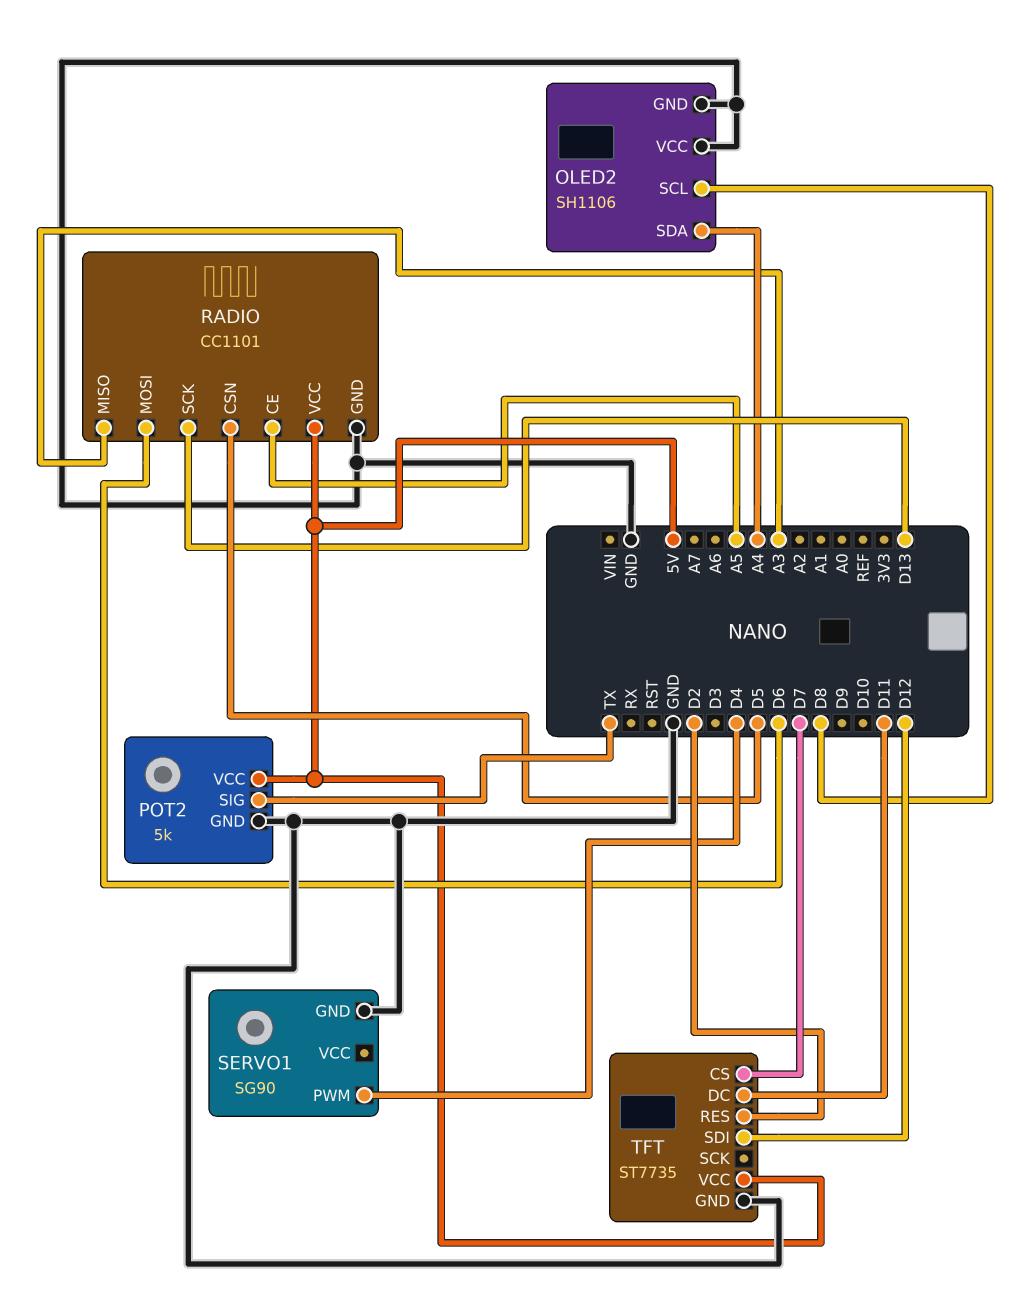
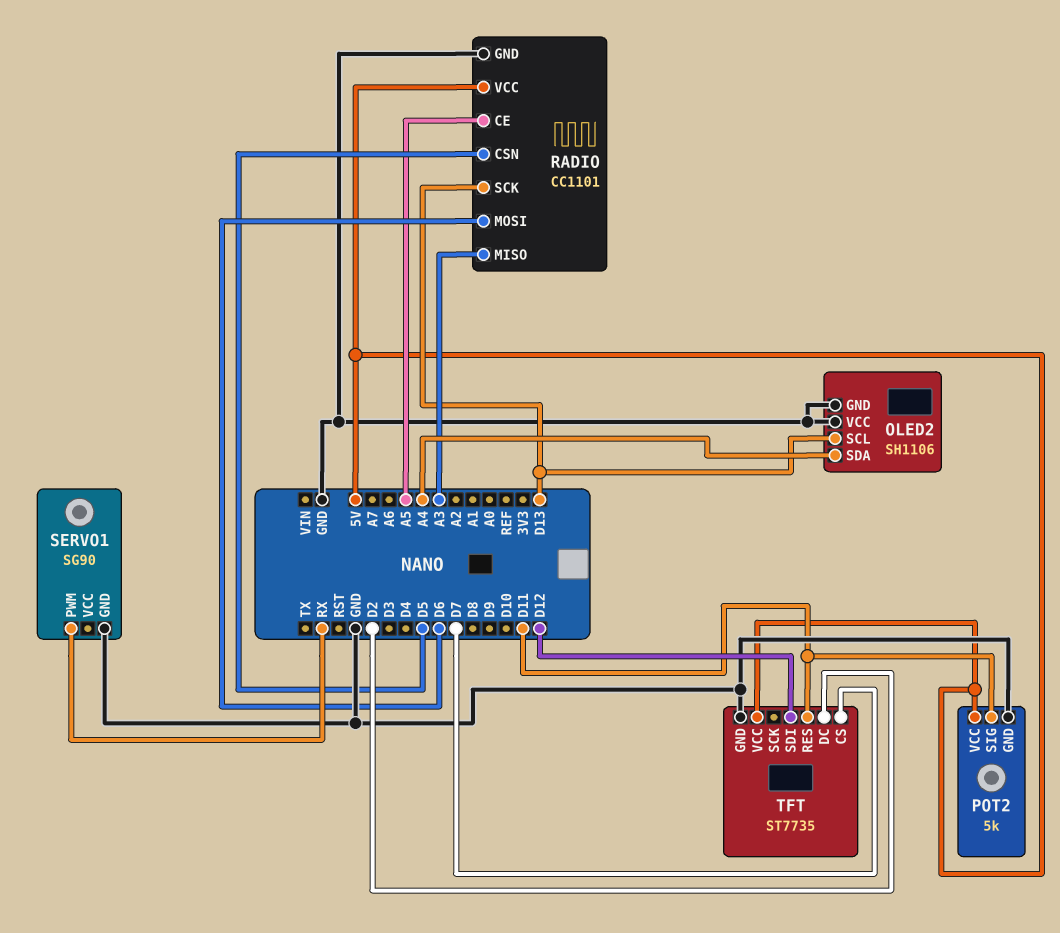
OLED2 pin SCL: D8 -> D13
POT2 pin SIG: TX -> D11
SERVO1 pin PWM: D4 -> RX
TFT pin DC: D11 -> D2
TFT pin RES: D2 -> D11

